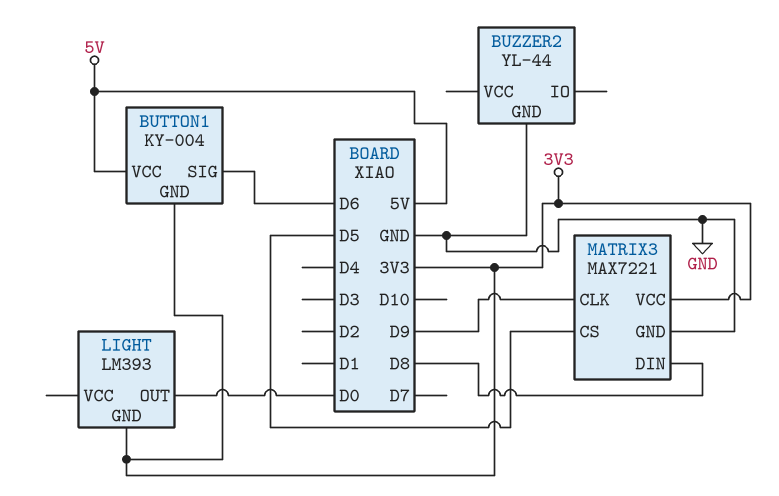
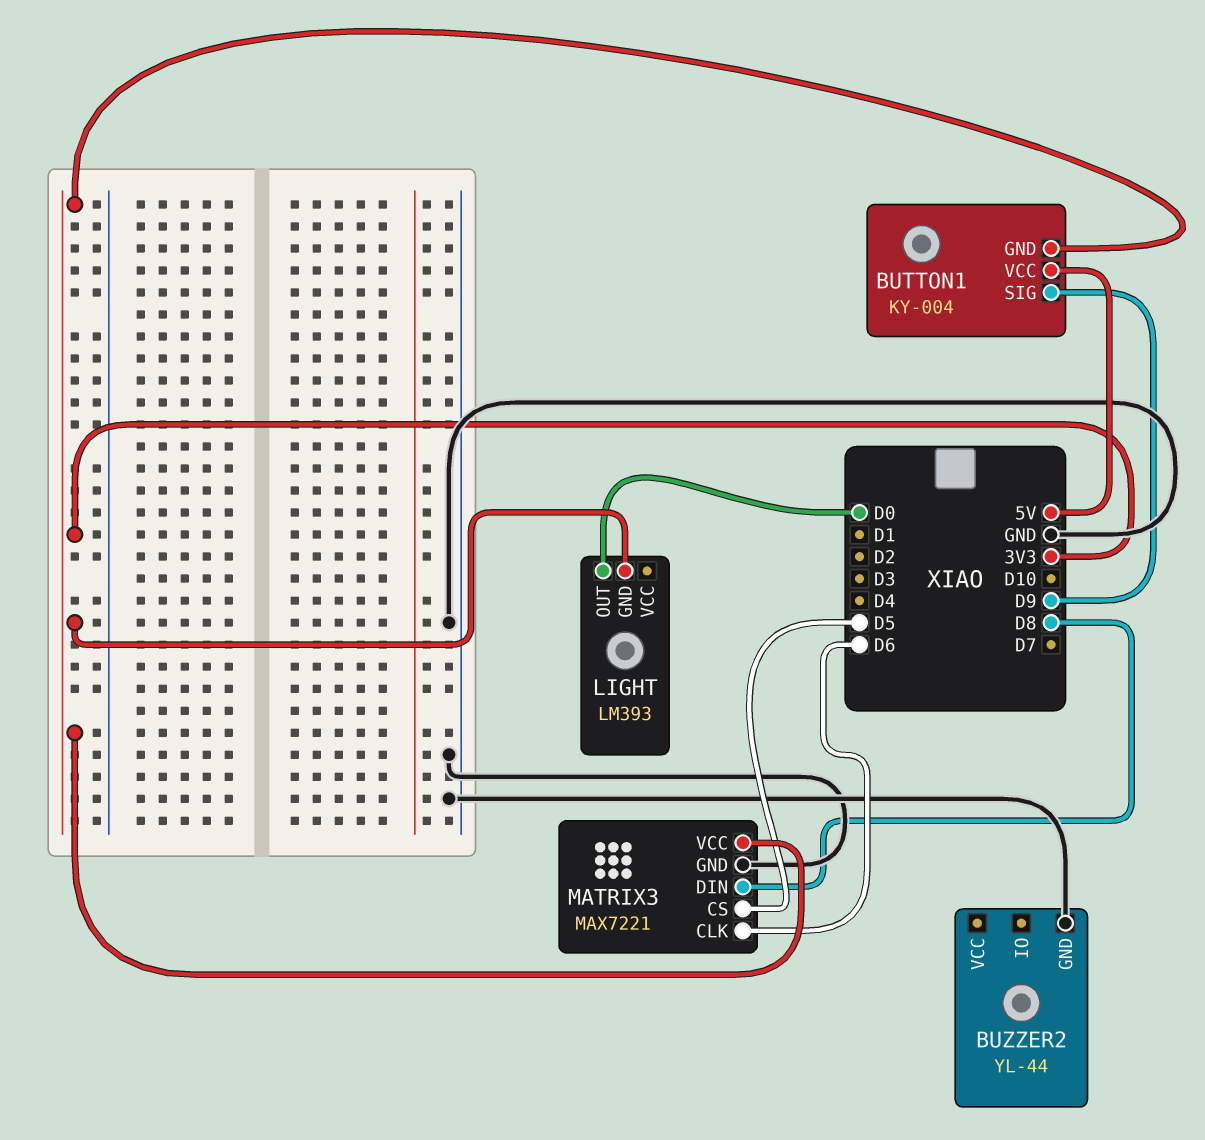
BUTTON1 pin SIG: D6 -> D9
MATRIX3 pin CLK: D9 -> D6

